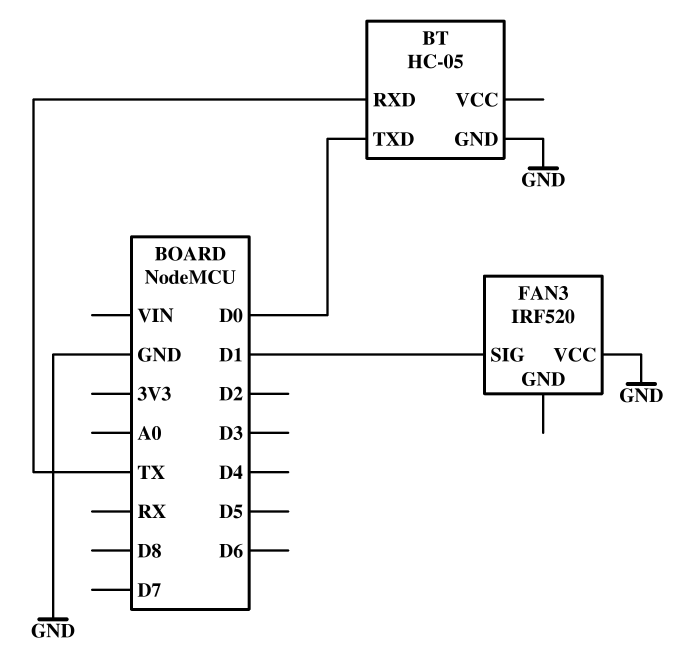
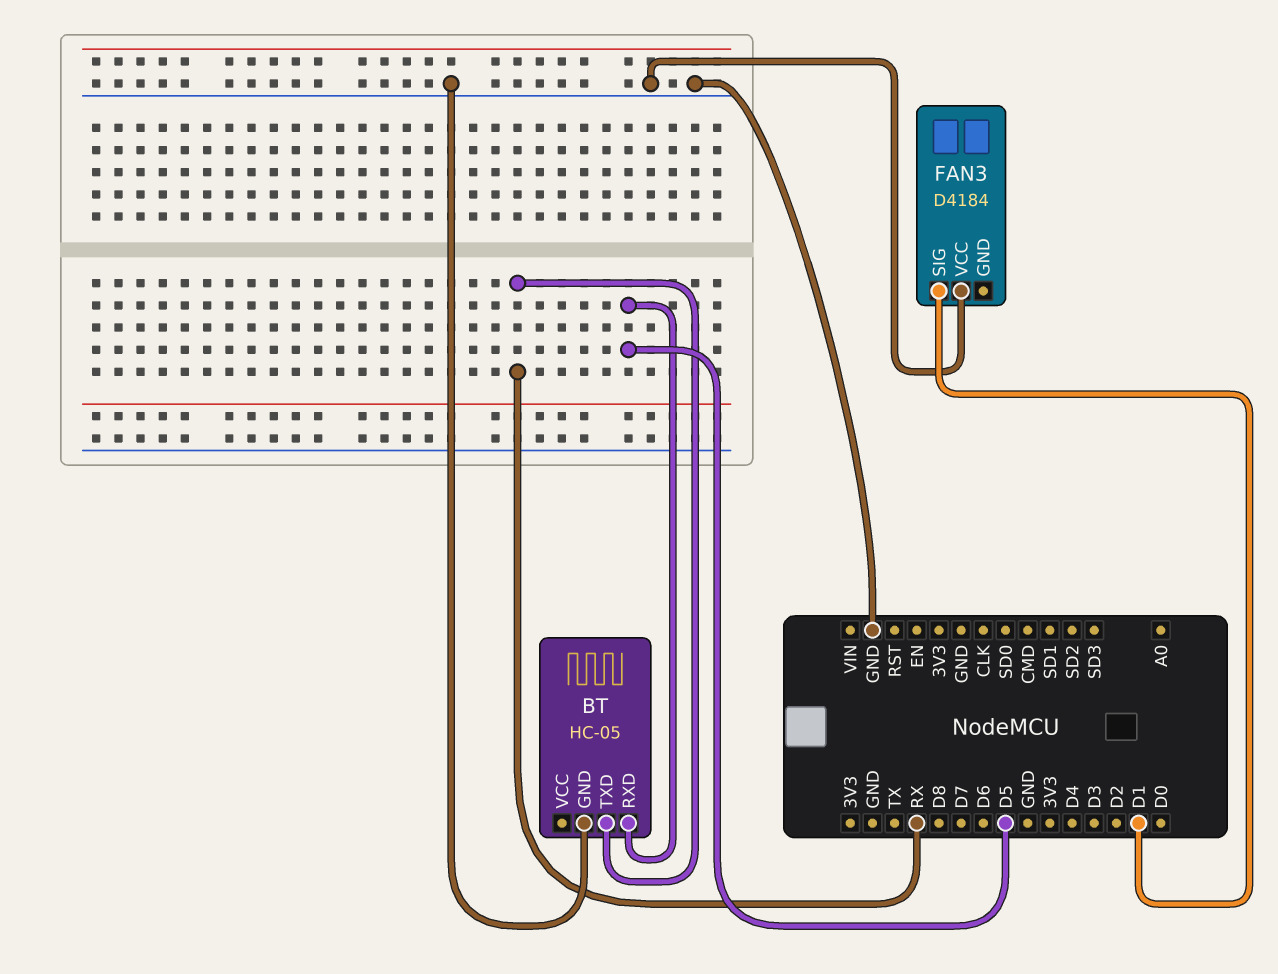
BT pin RXD: TX -> D5
BT pin TXD: D0 -> RX
FAN3: IRF520 -> D4184

